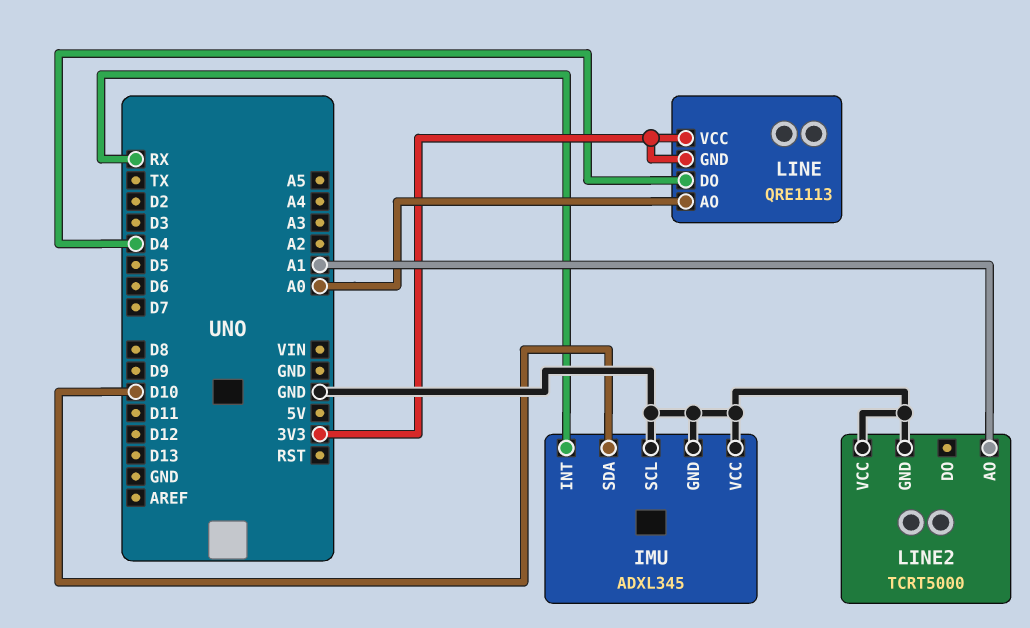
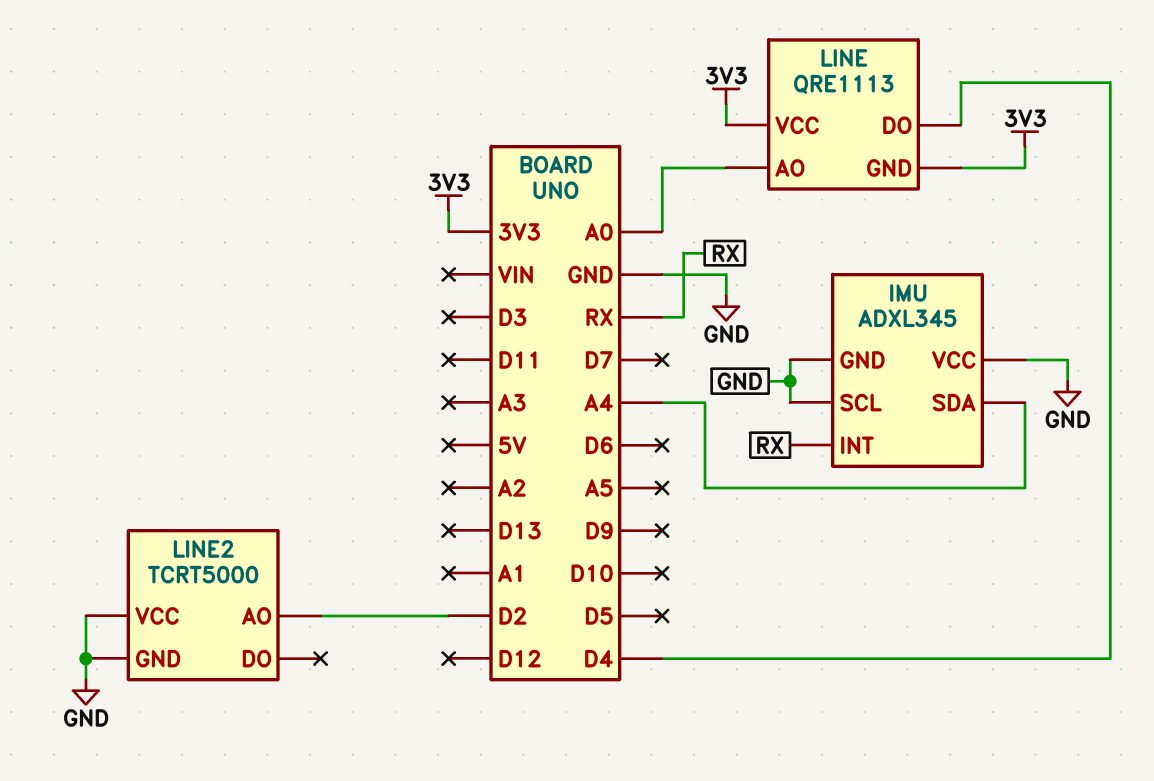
IMU pin SDA: D10 -> A4
LINE2 pin AO: A1 -> D2

